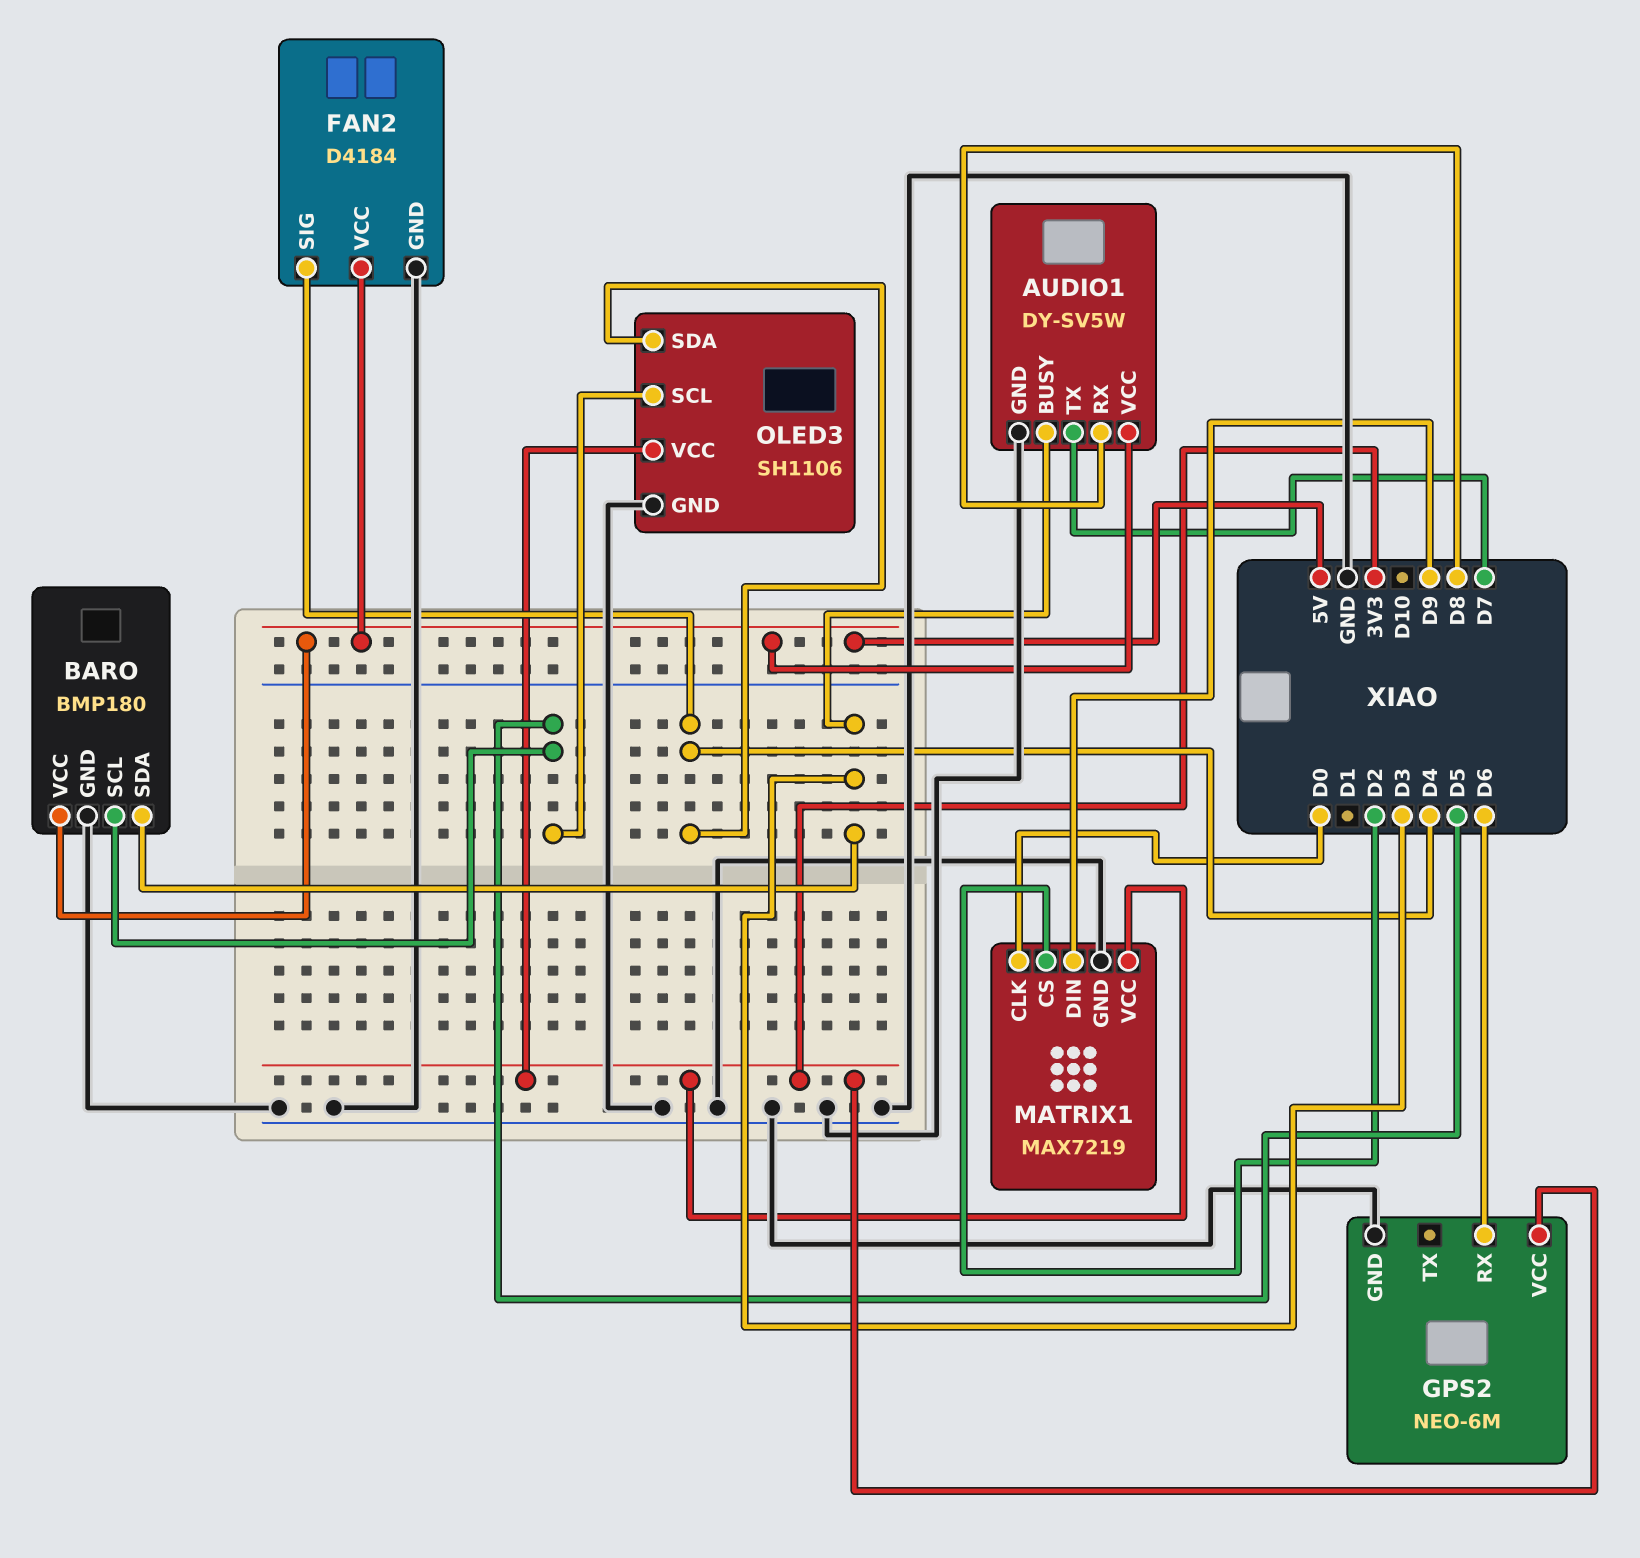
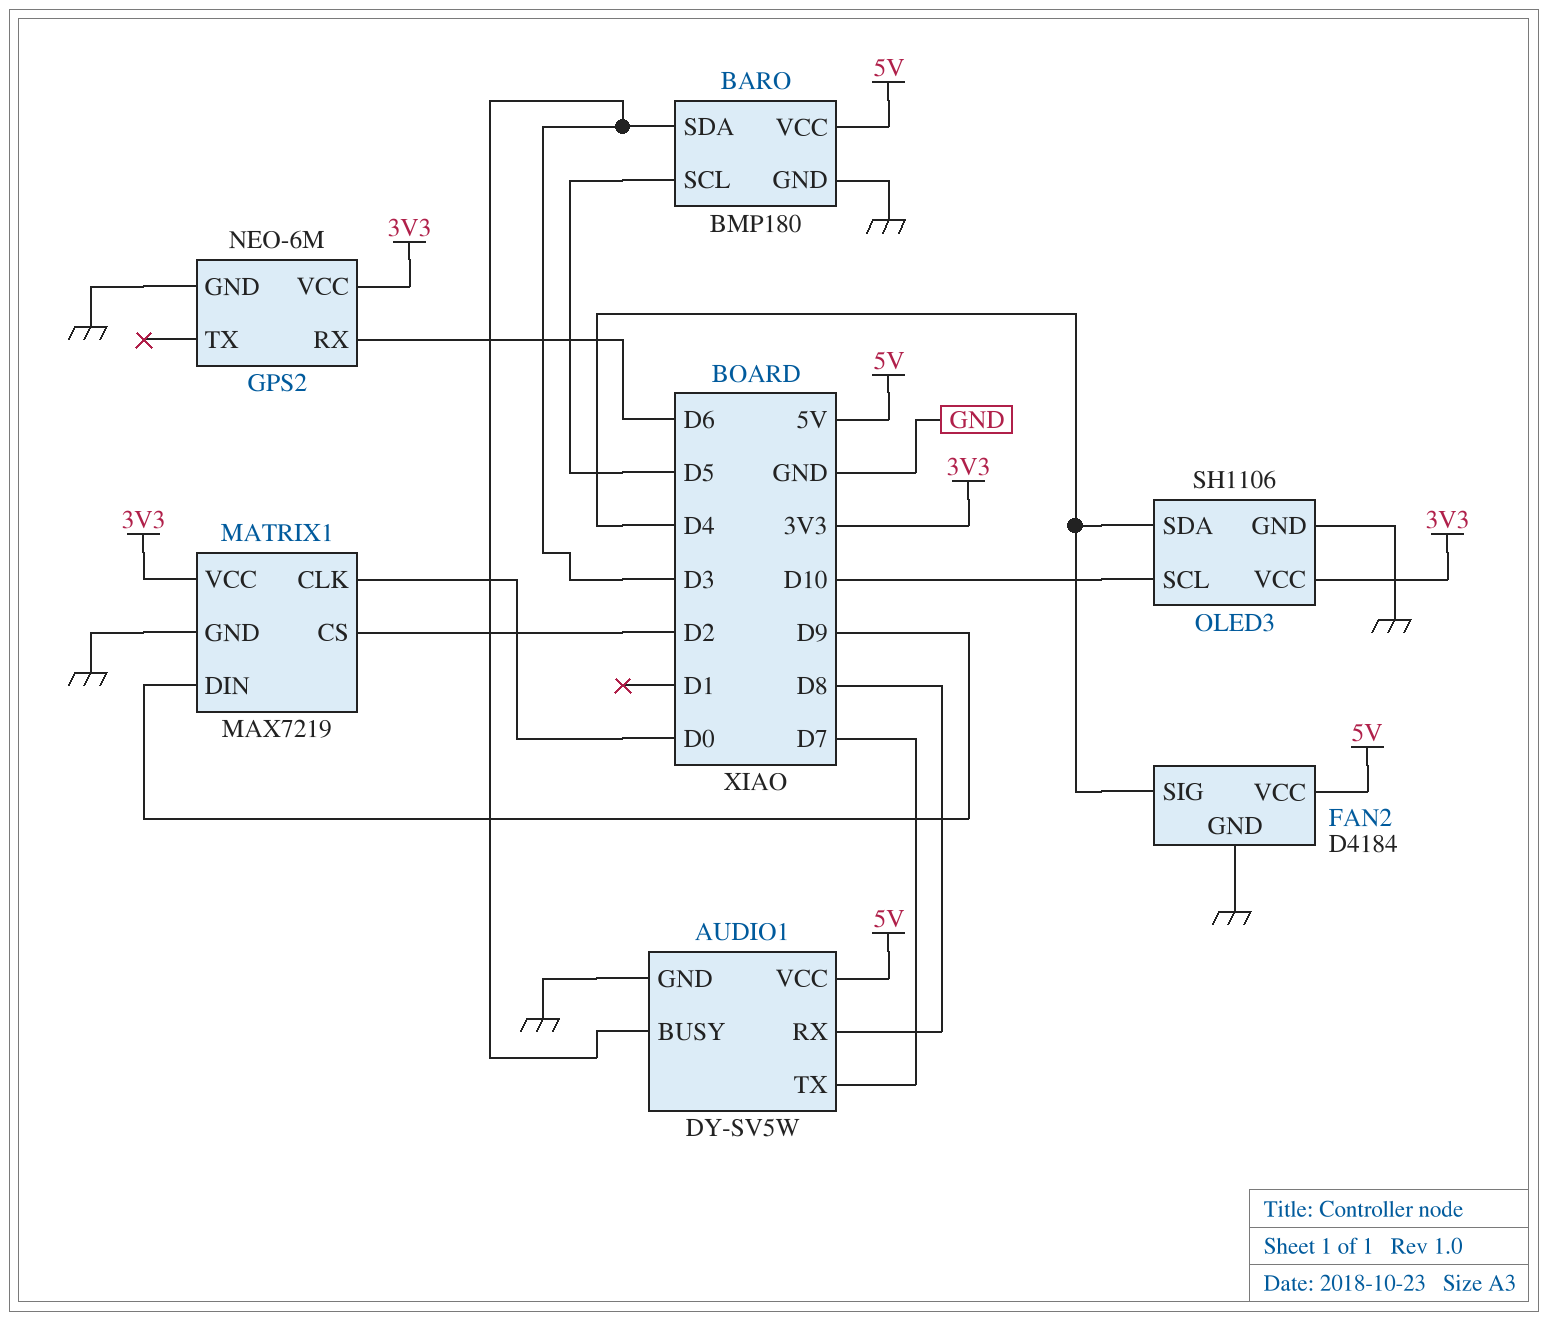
OLED3 pin SCL: D5 -> D10

